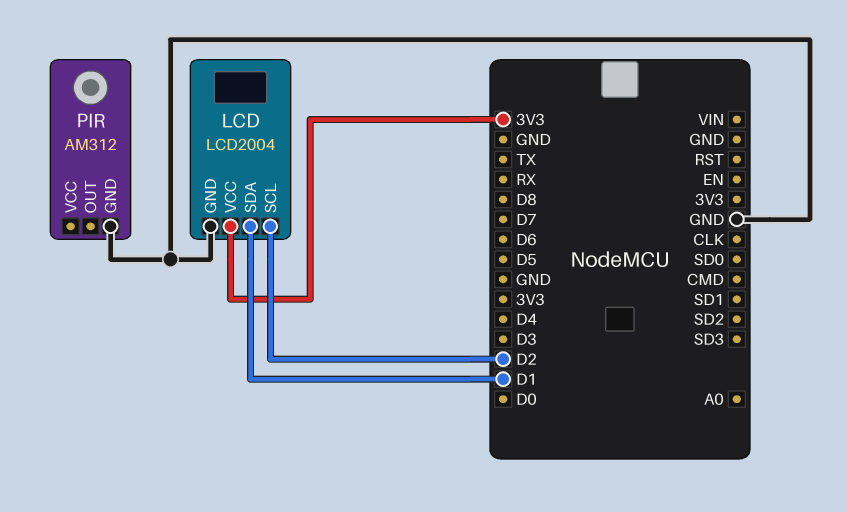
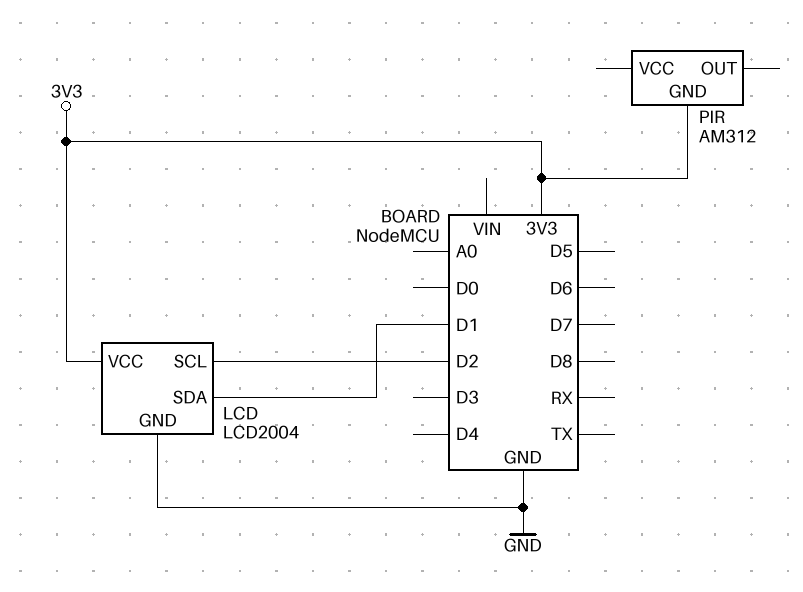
PIR pin GND: GND -> 3V3

